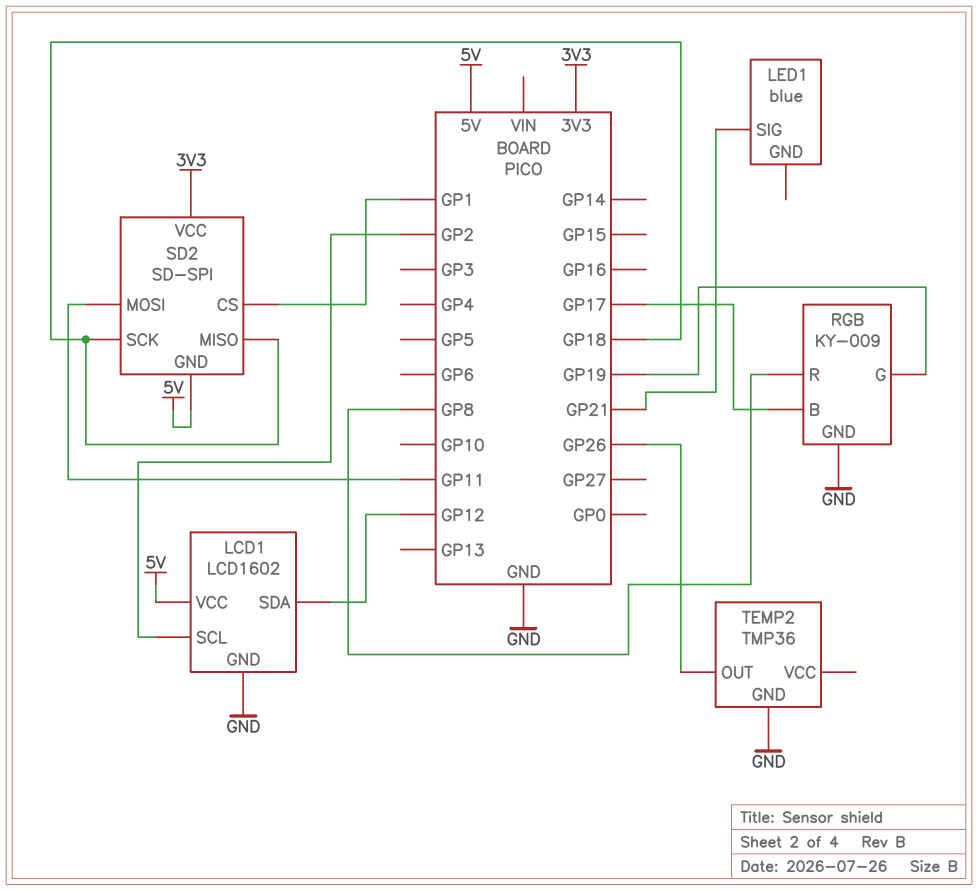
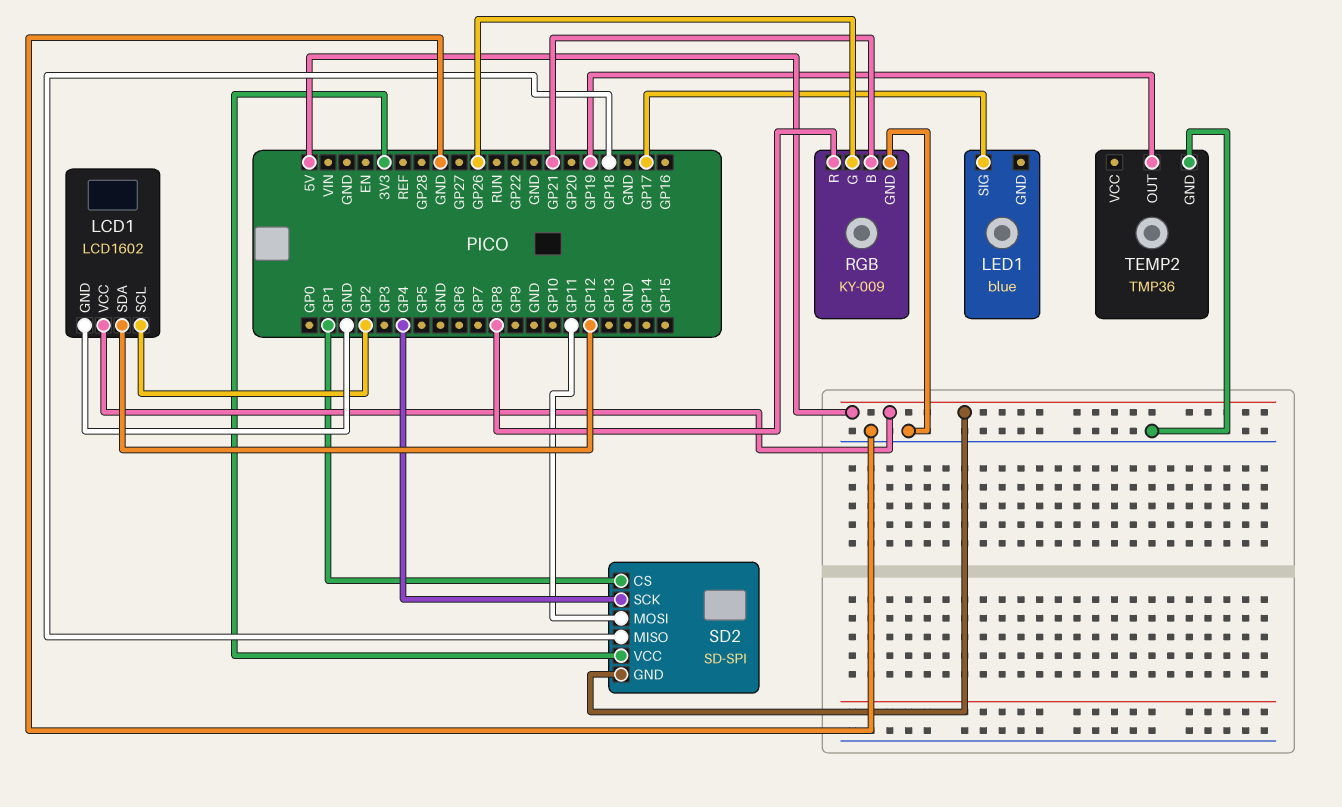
LED1 pin SIG: GP21 -> GP17
RGB pin B: GP17 -> GP21
RGB pin G: GP19 -> GP26
SD2 pin SCK: GP18 -> GP4
TEMP2 pin OUT: GP26 -> GP19

